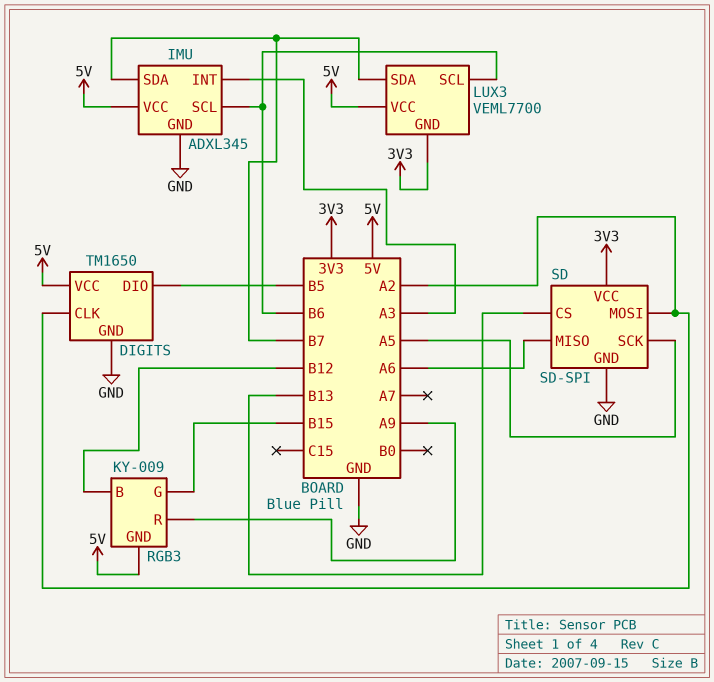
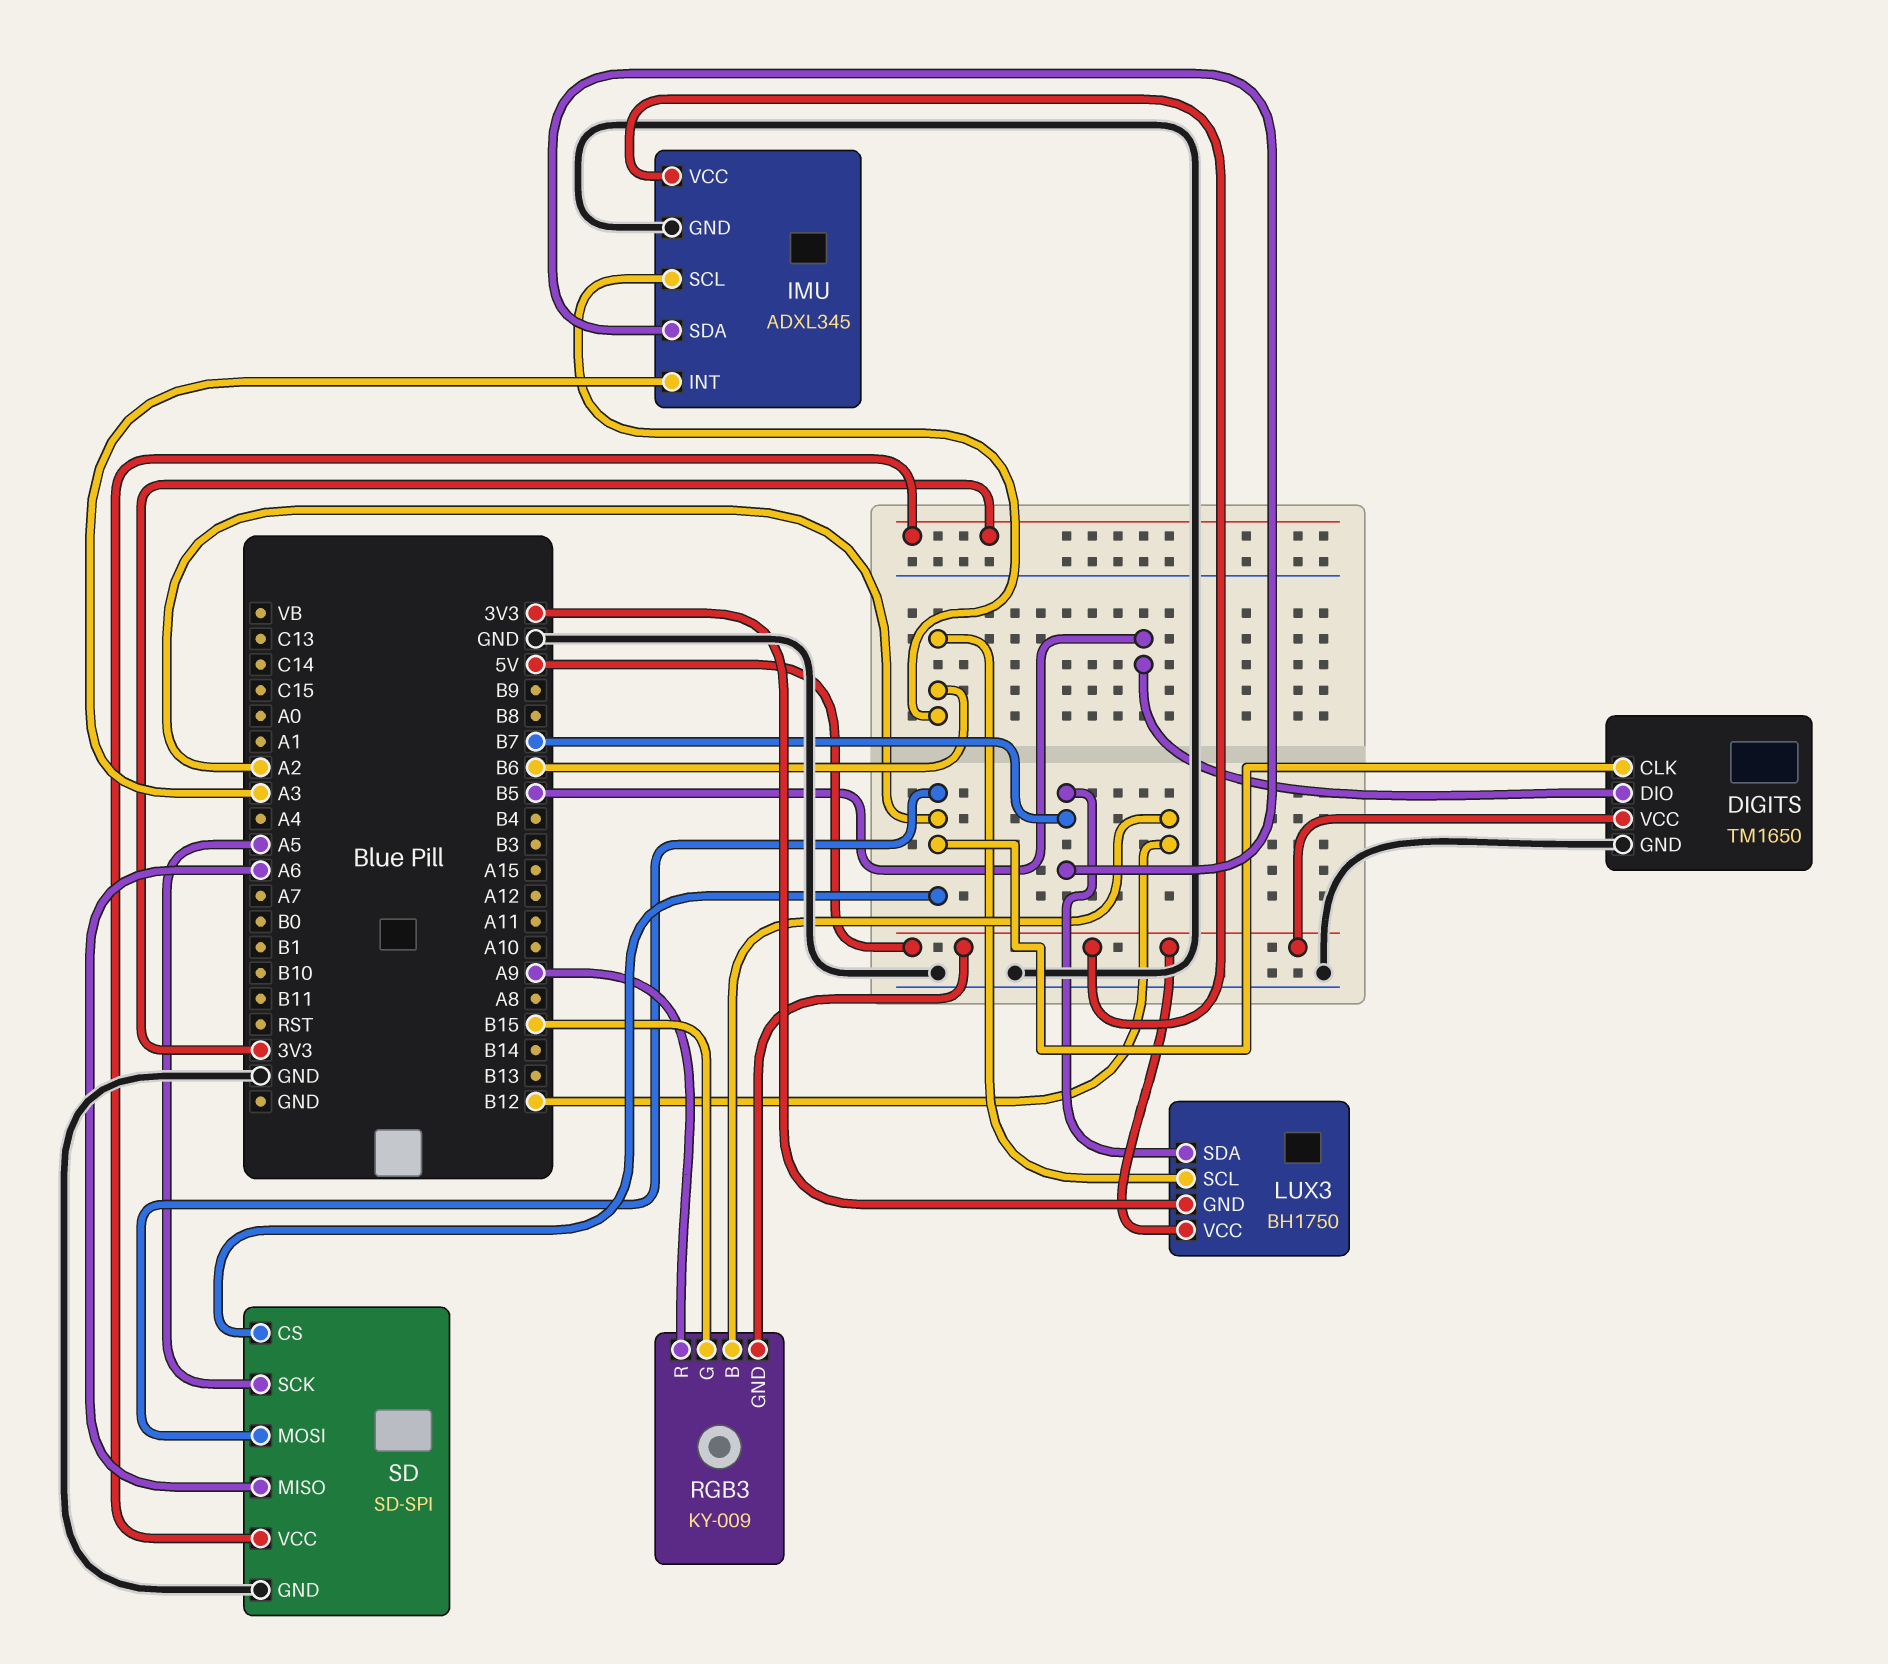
LUX3: VEML7700 -> BH1750
SD pin CS: B13 -> A2

